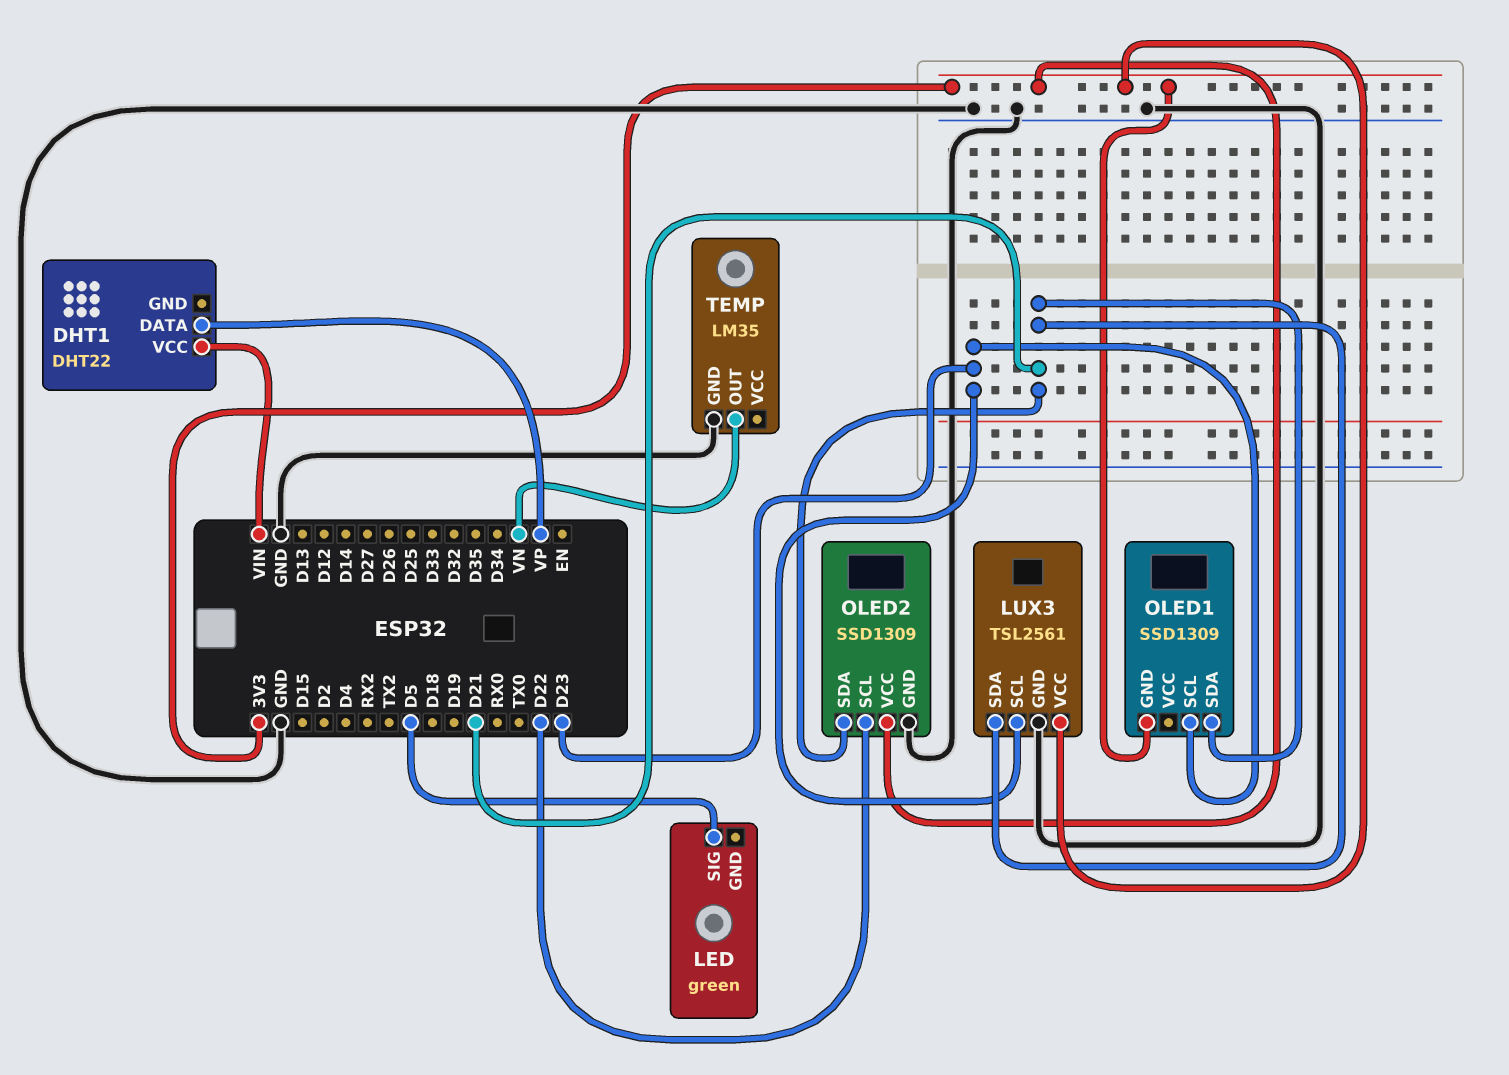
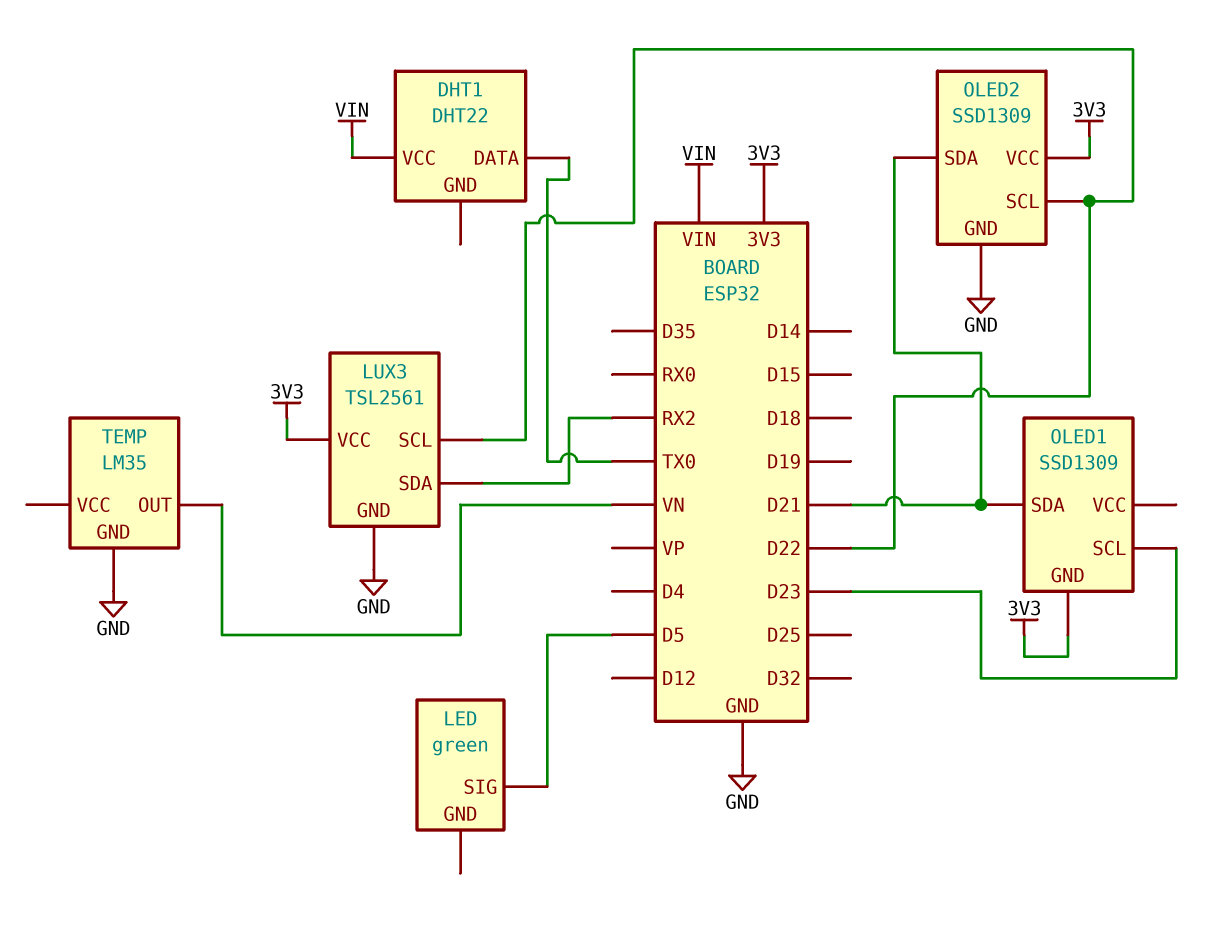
DHT1 pin DATA: VP -> TX0
LUX3 pin SCL: D23 -> D22
LUX3 pin SDA: D21 -> RX2

